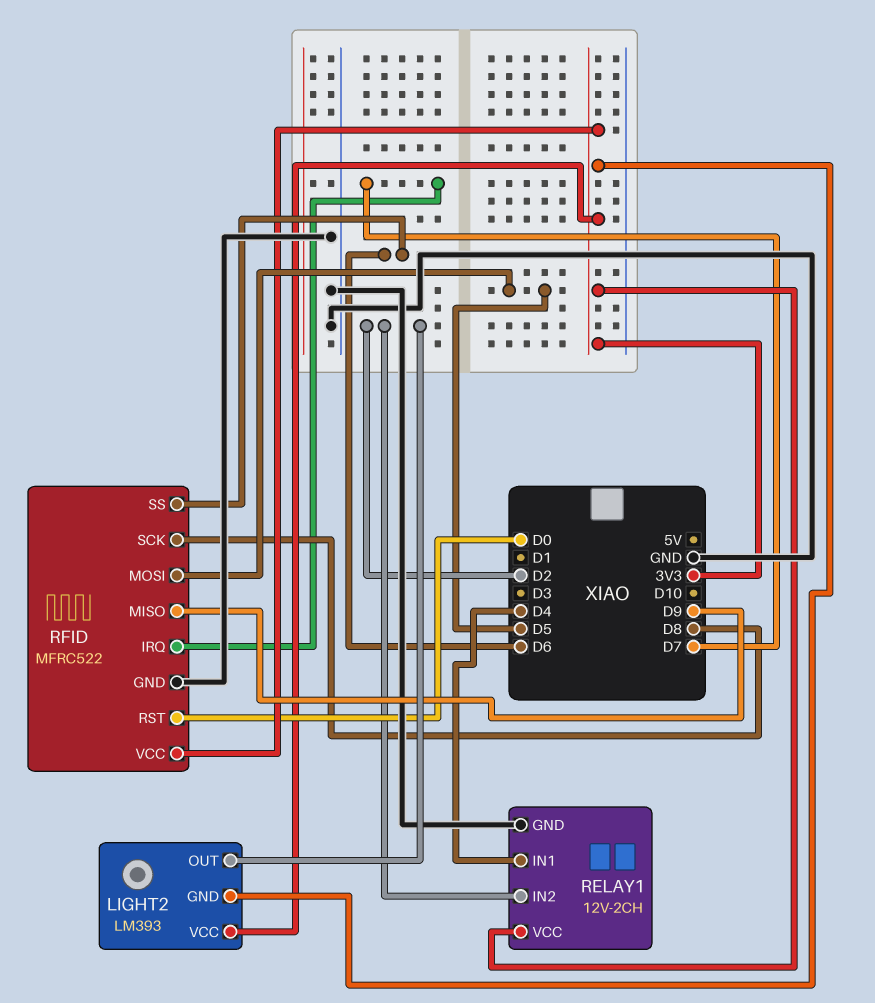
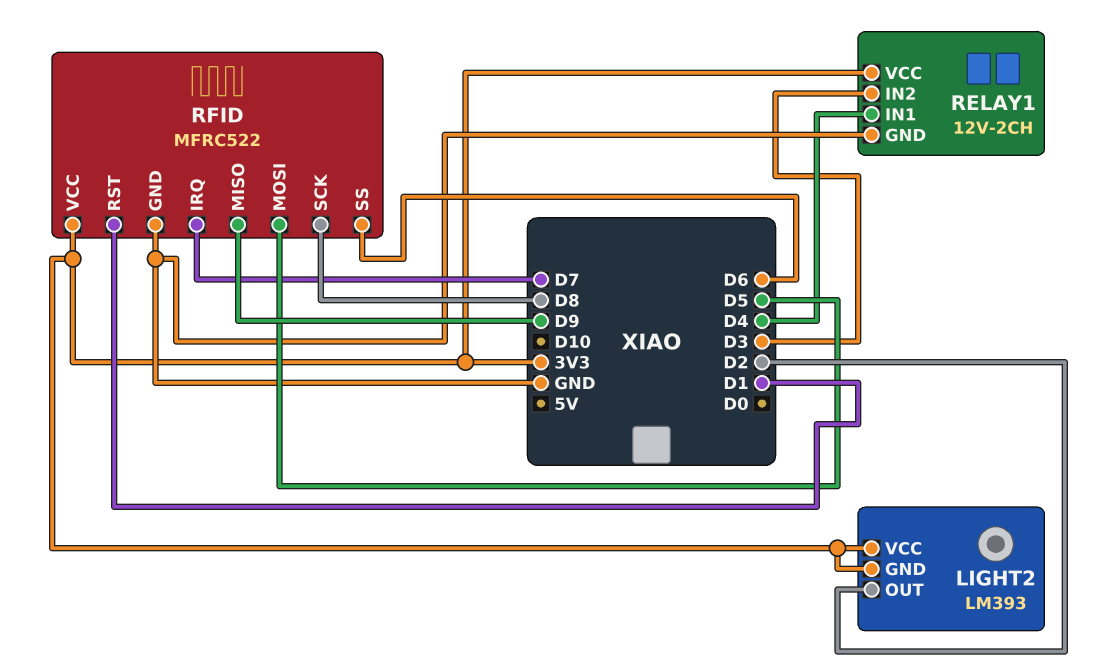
RELAY1 pin IN2: D2 -> D3
RFID pin RST: D0 -> D1

